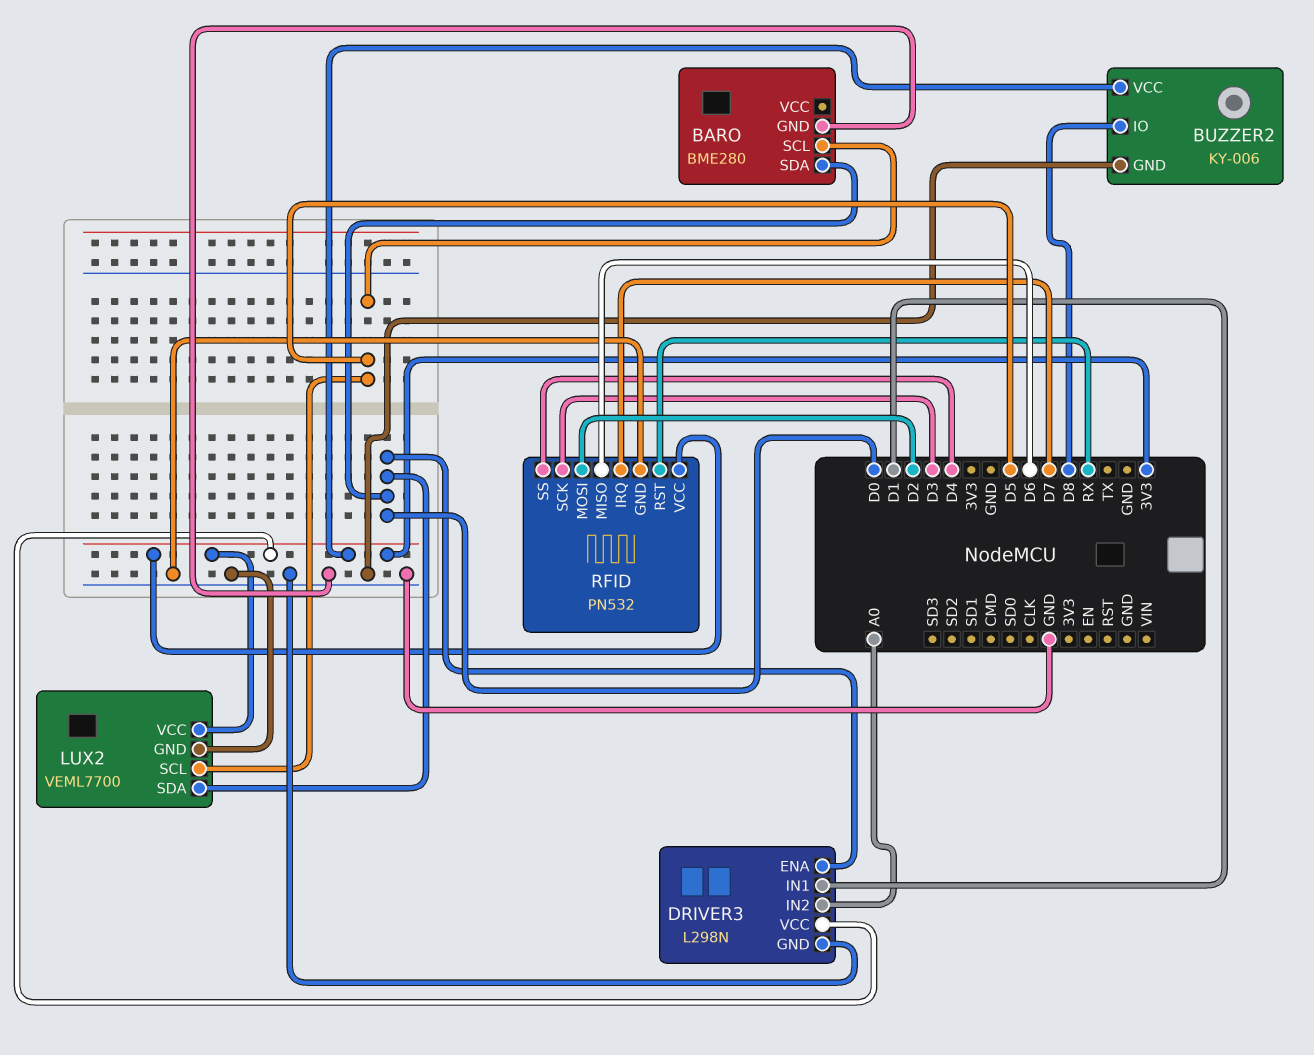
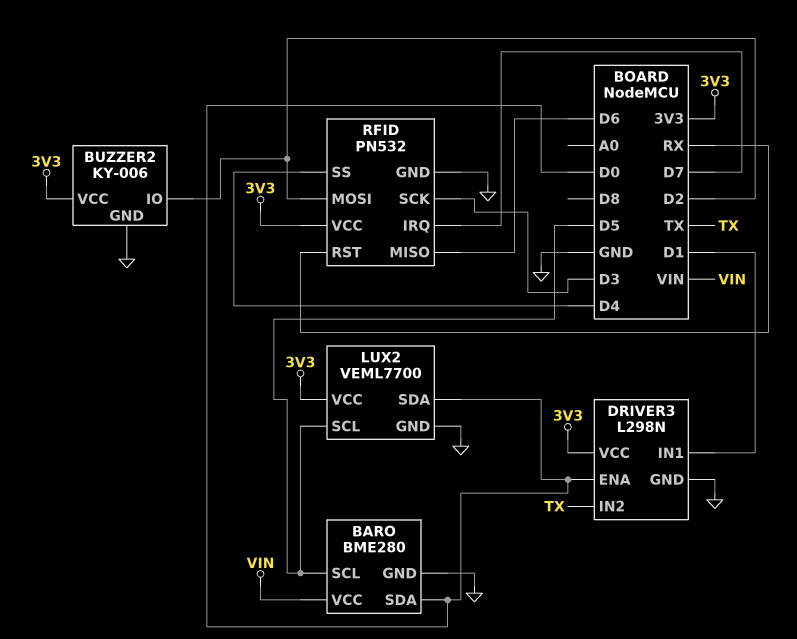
BARO pin VCC: none -> VIN
BUZZER2 pin IO: D8 -> D2
DRIVER3 pin IN2: A0 -> TX

